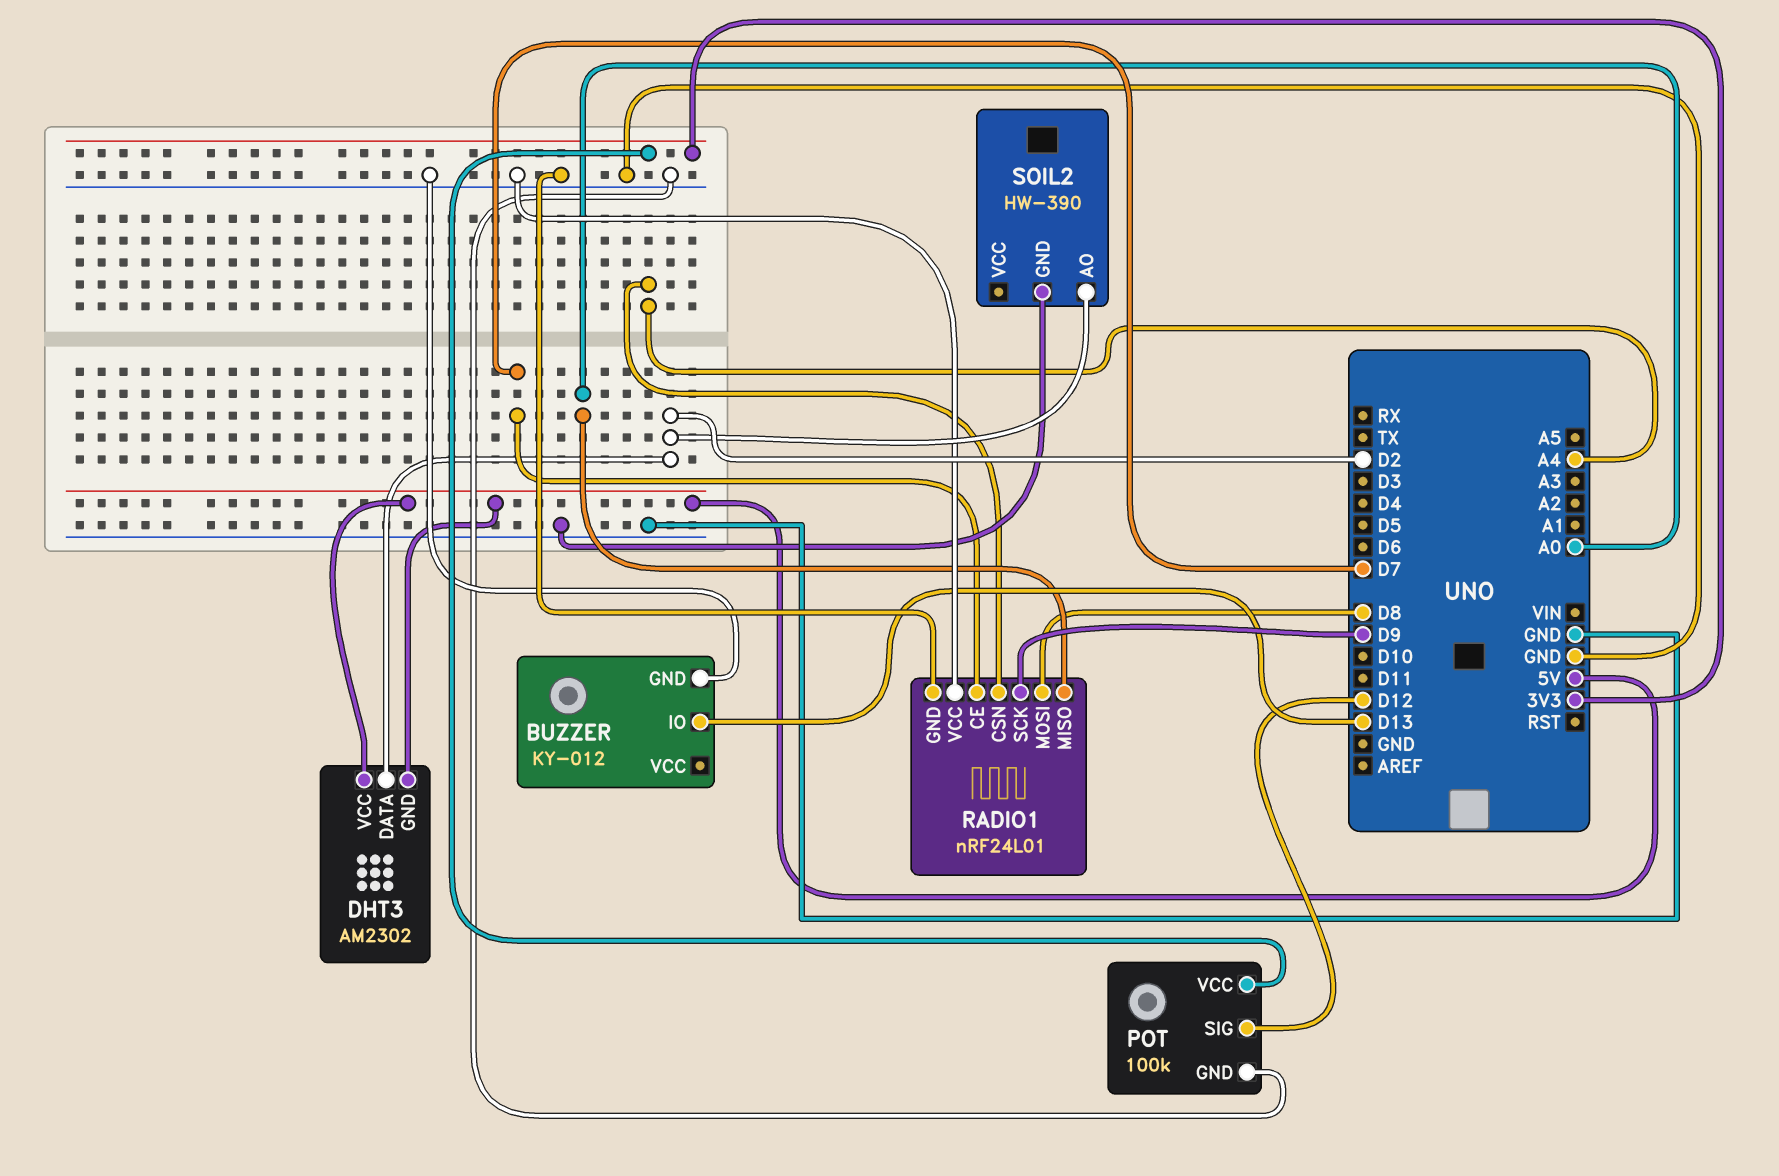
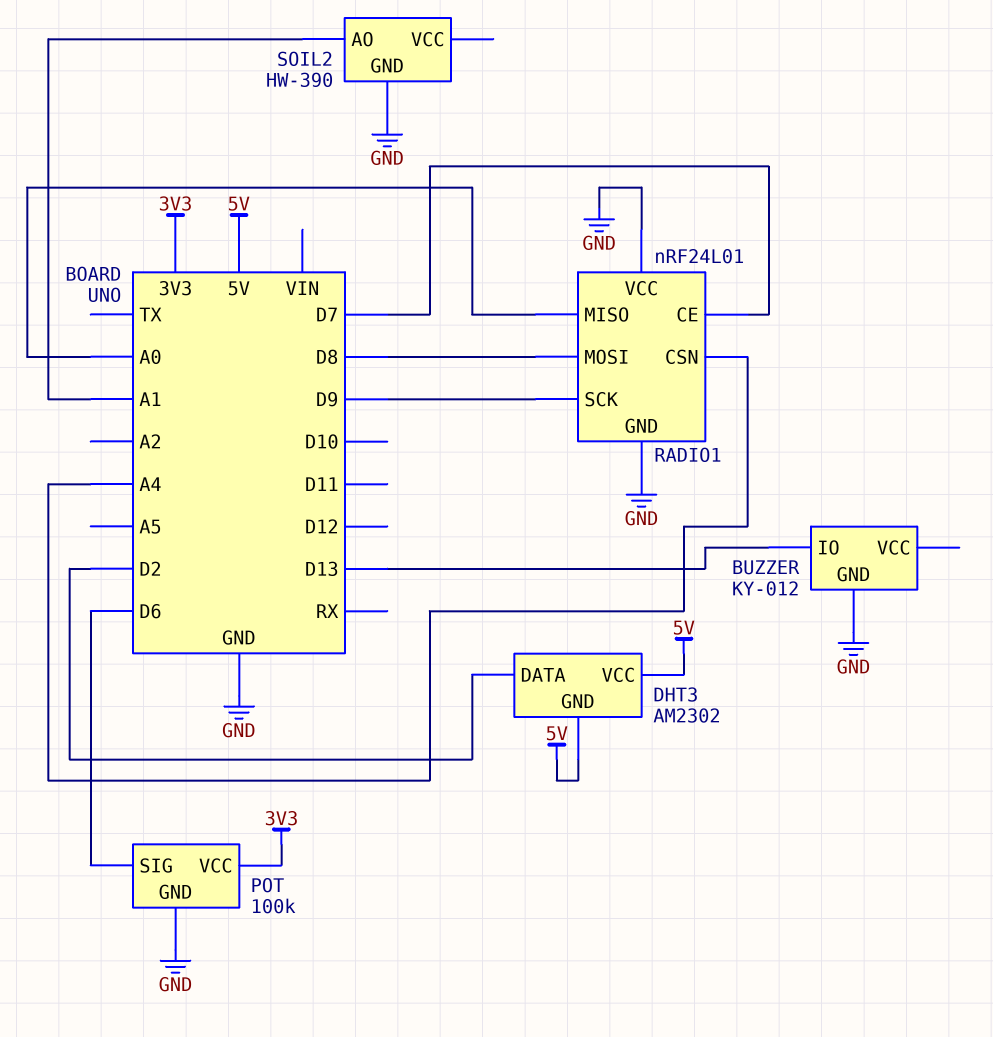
POT pin SIG: D12 -> D6
SOIL2 pin AO: D2 -> A1

